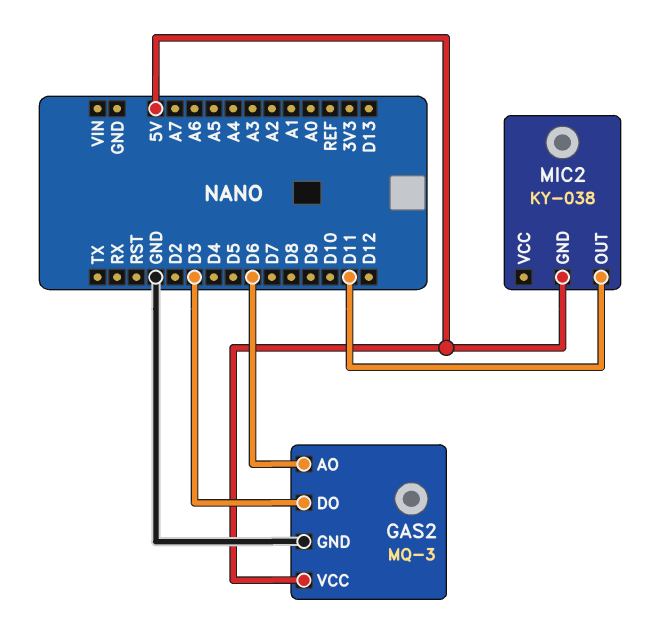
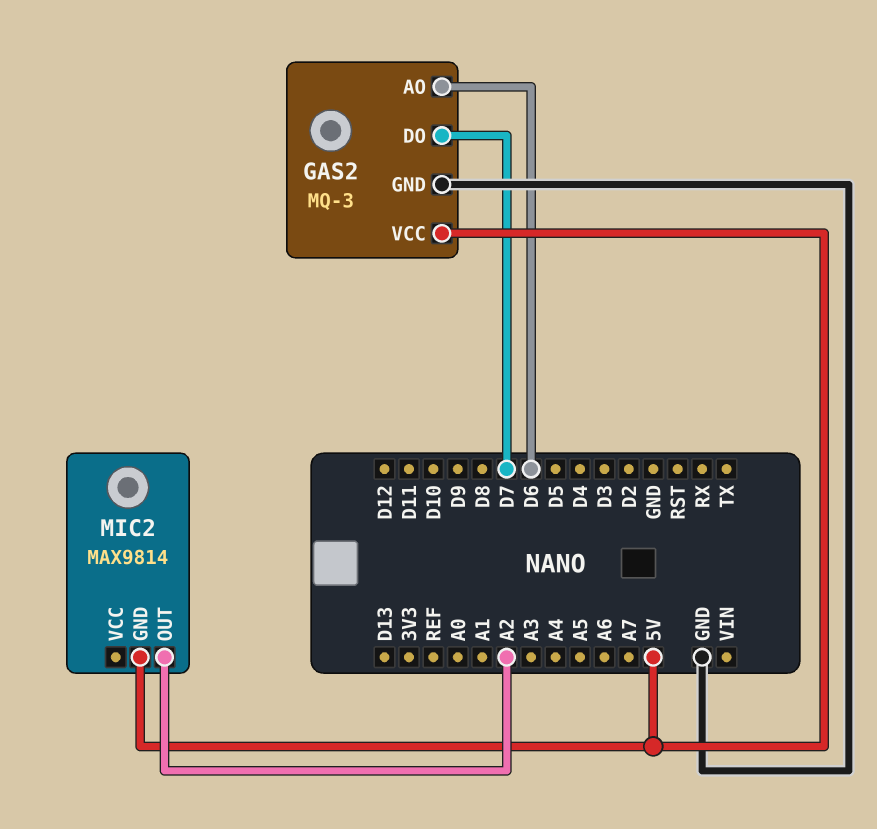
GAS2 pin DO: D3 -> D7
MIC2: KY-038 -> MAX9814
MIC2 pin OUT: D11 -> A2

